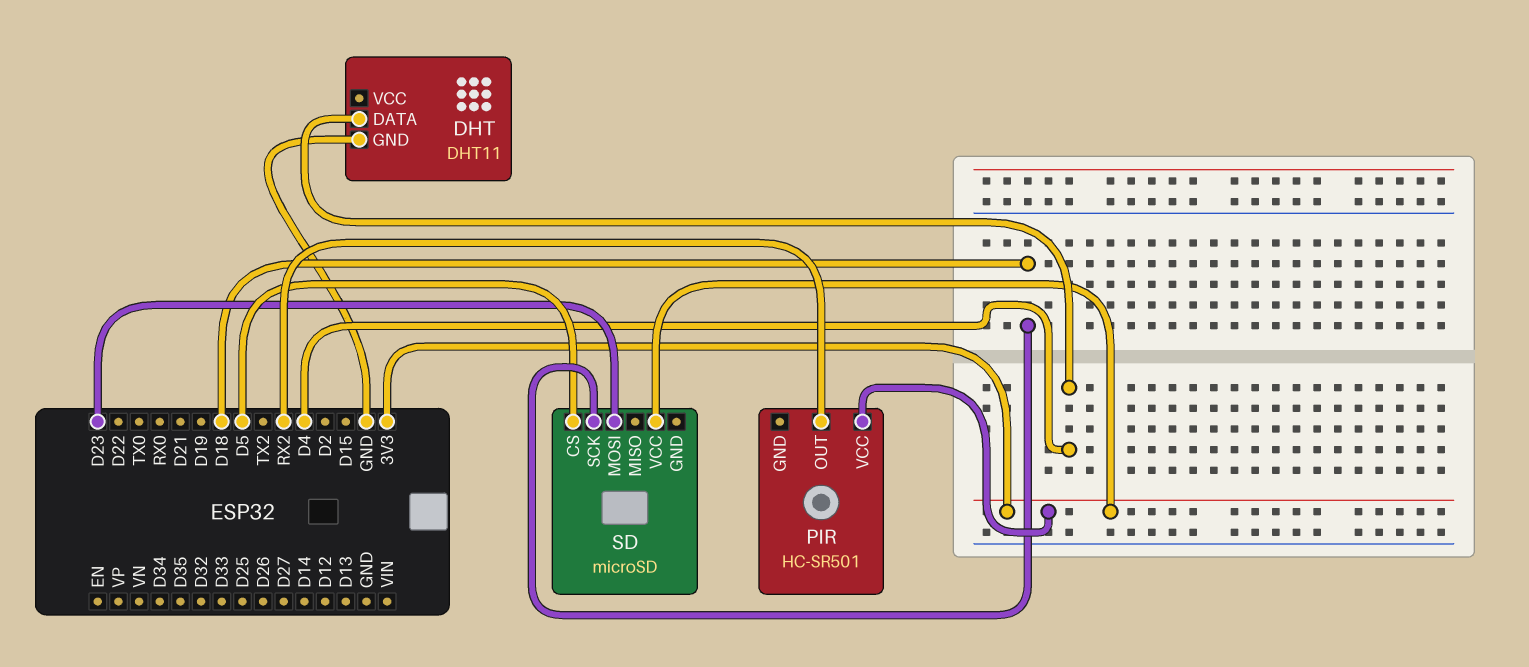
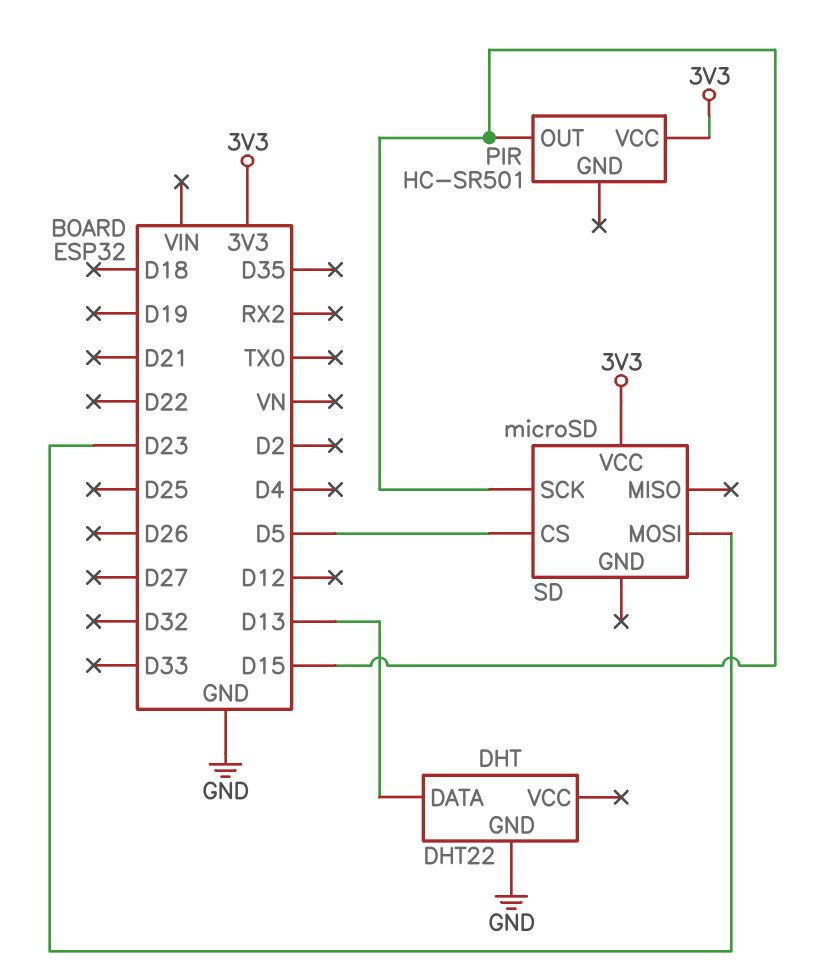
DHT: DHT11 -> DHT22
DHT pin DATA: D4 -> D13
PIR pin OUT: RX2 -> D15
SD pin SCK: D18 -> D15

